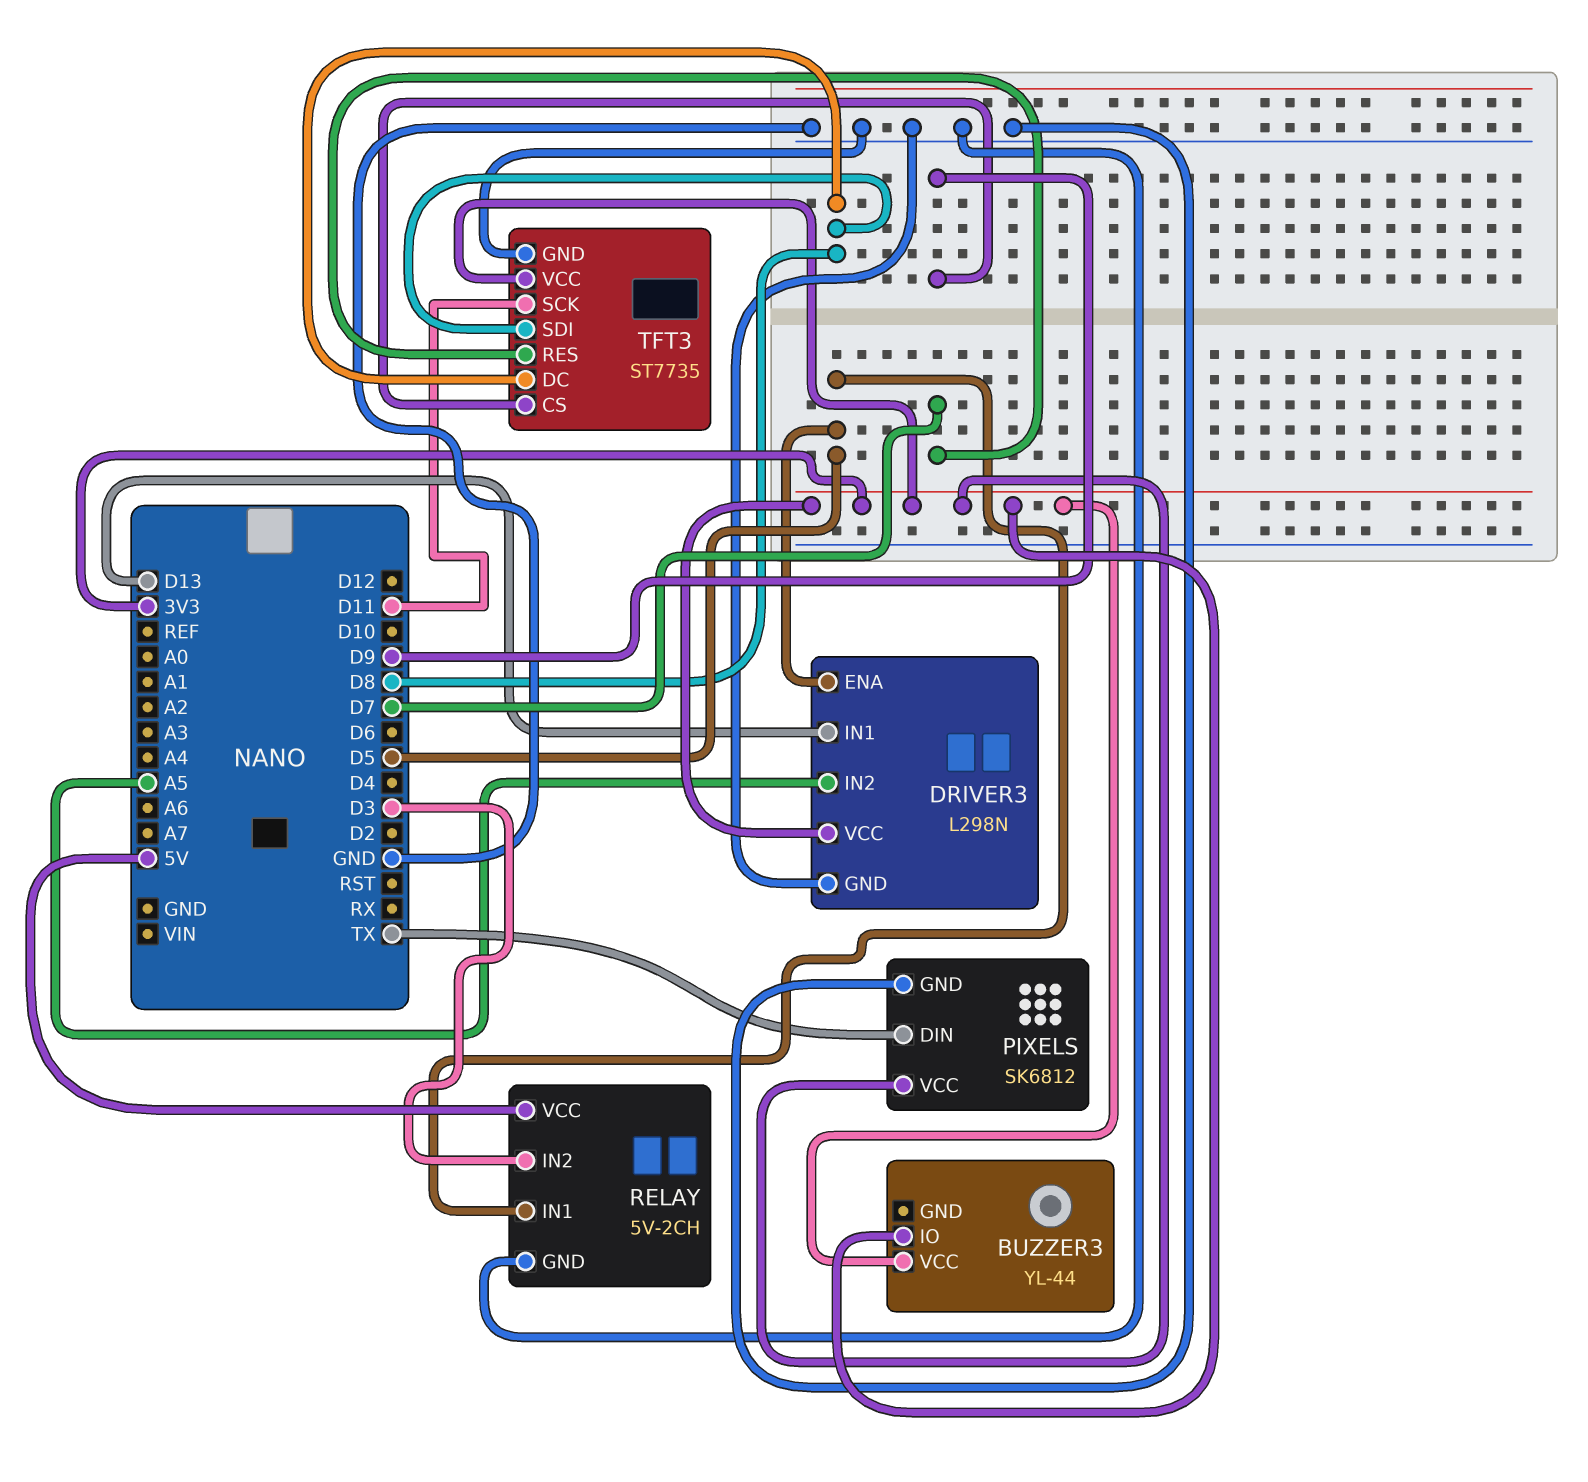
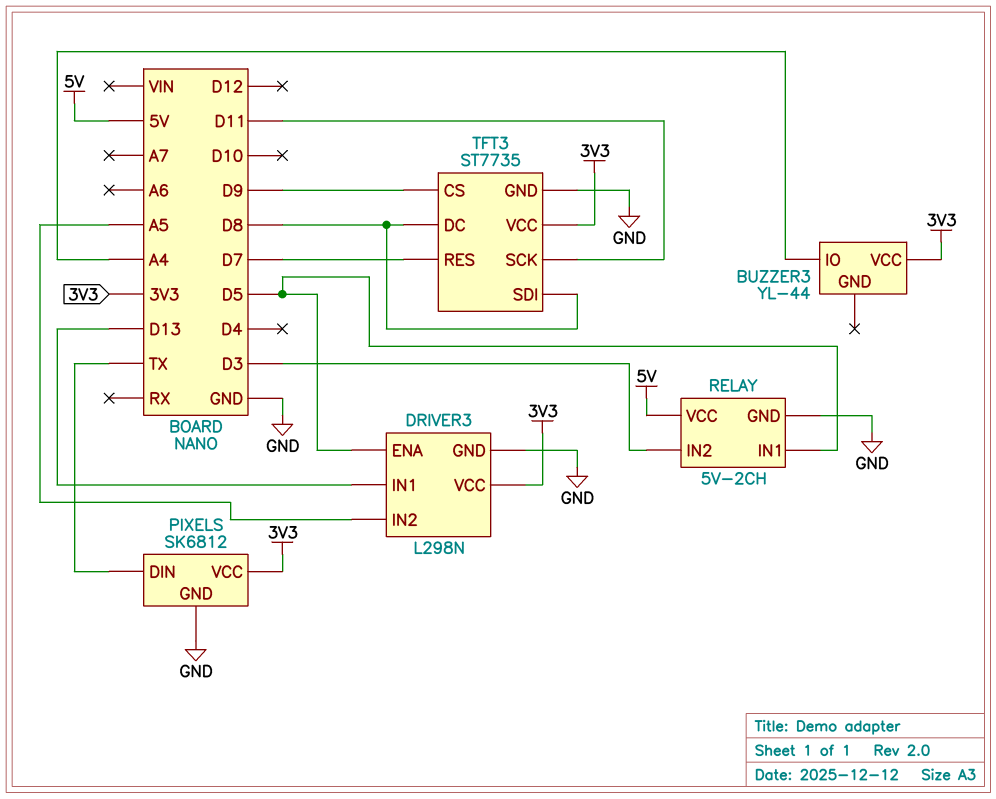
BUZZER3 pin IO: 3V3 -> A4

